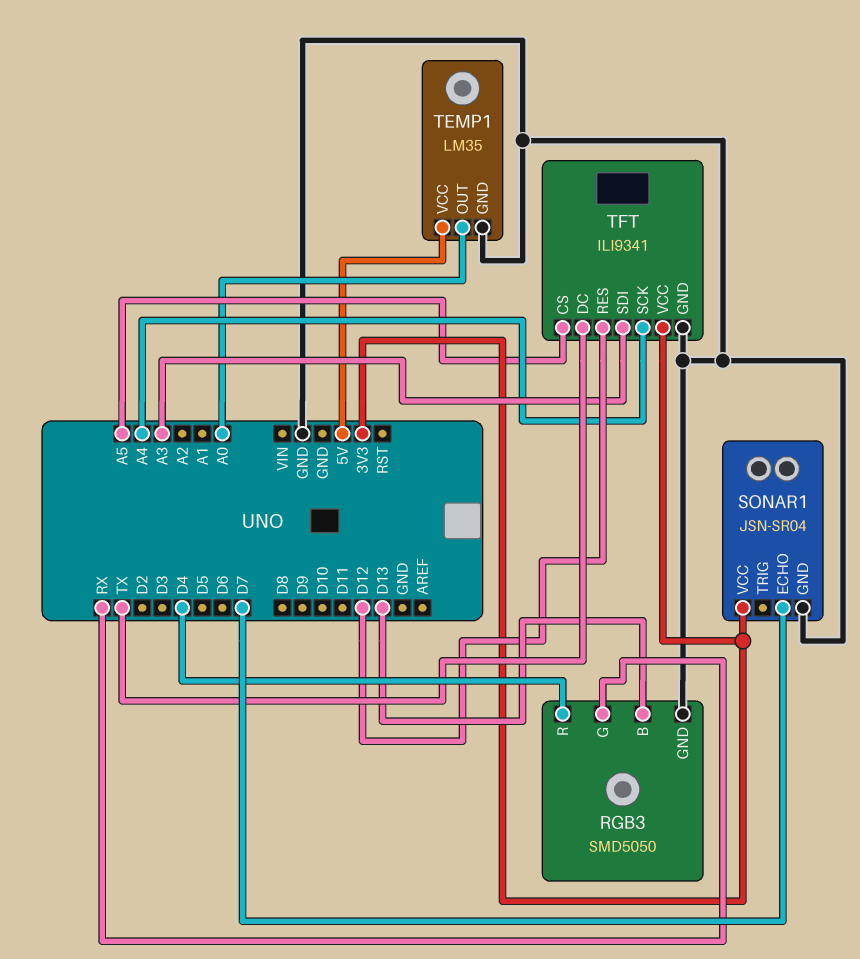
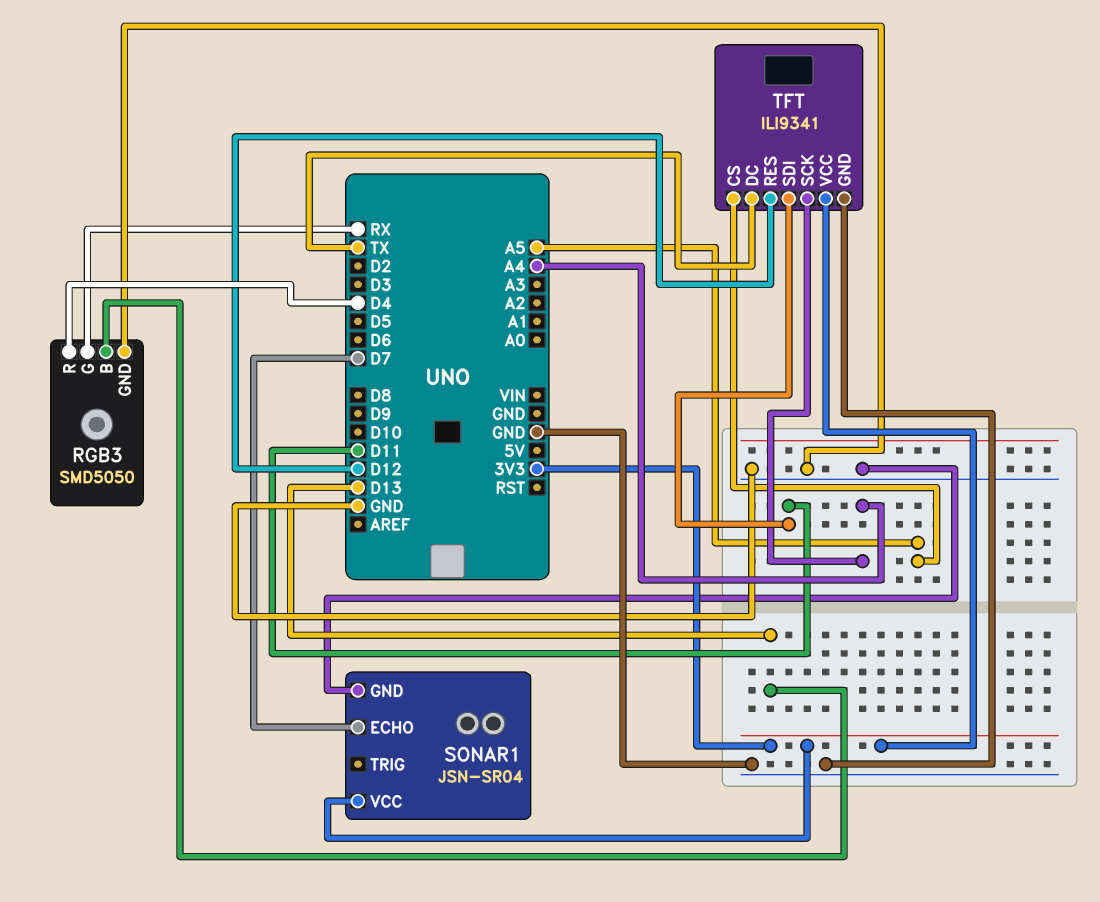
TEMP1: LM35 -> none
TEMP1 pin GND: GND -> none
TEMP1 pin OUT: A0 -> none
TEMP1 pin VCC: 5V -> none
TFT pin SDI: A3 -> D11

